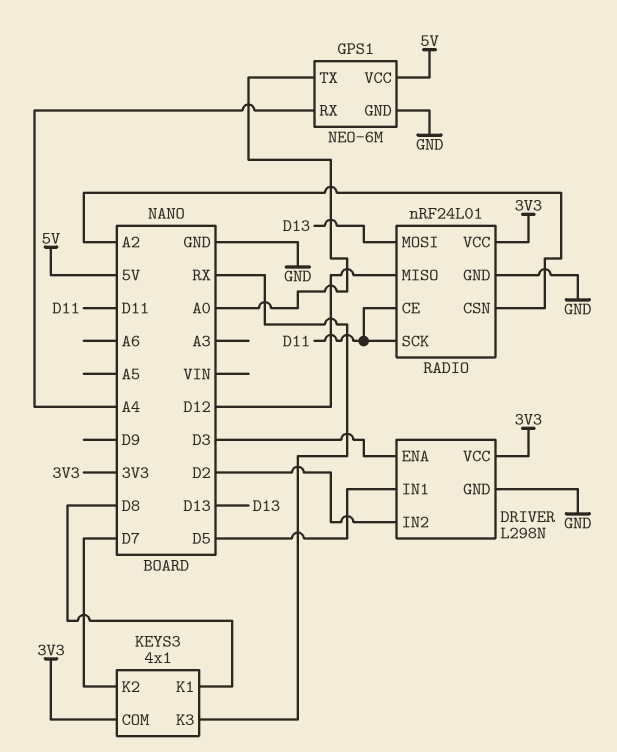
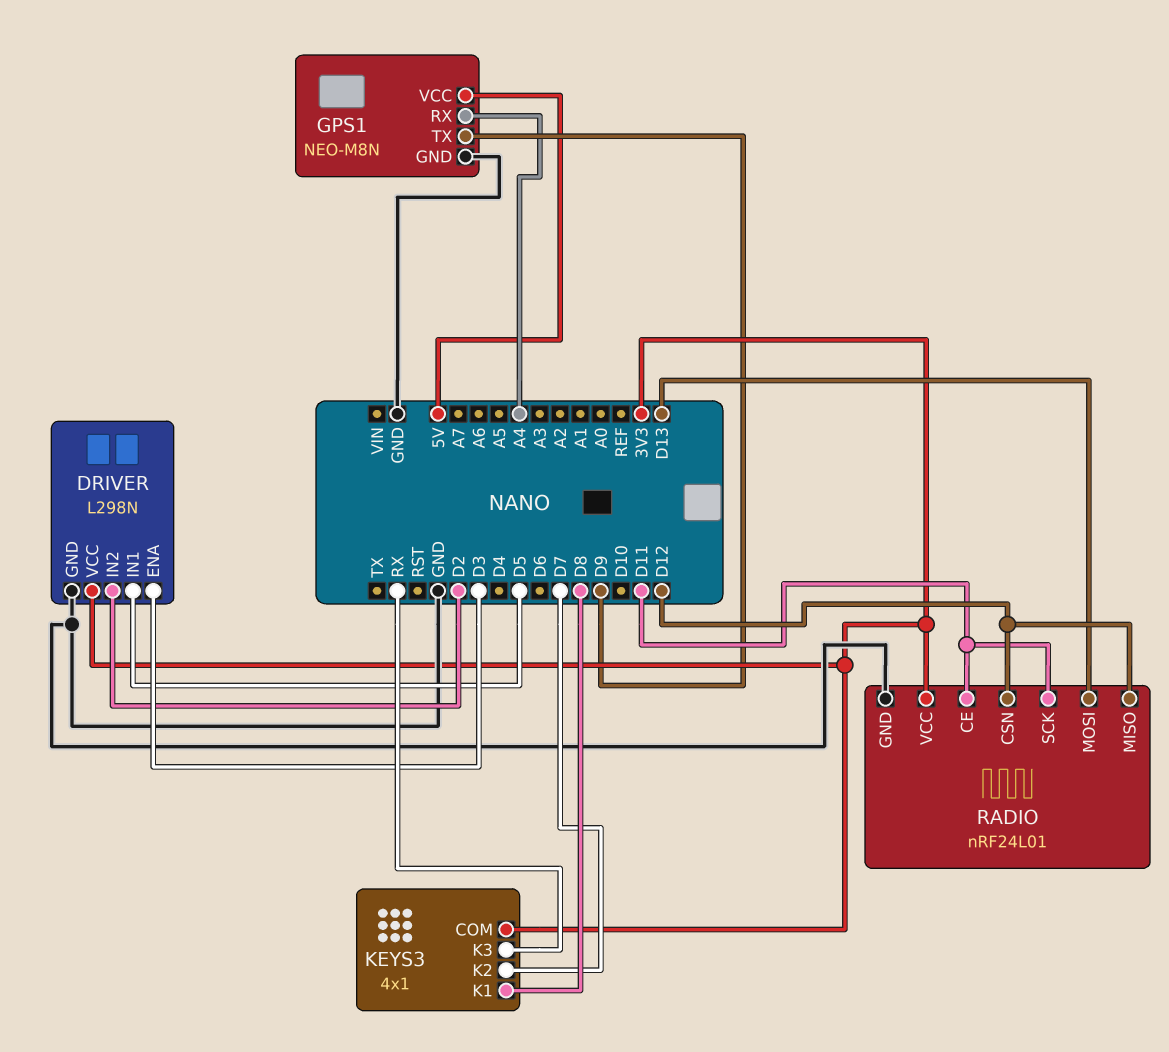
GPS1: NEO-6M -> NEO-M8N
GPS1 pin TX: A0 -> D9
RADIO pin CSN: A2 -> D12

